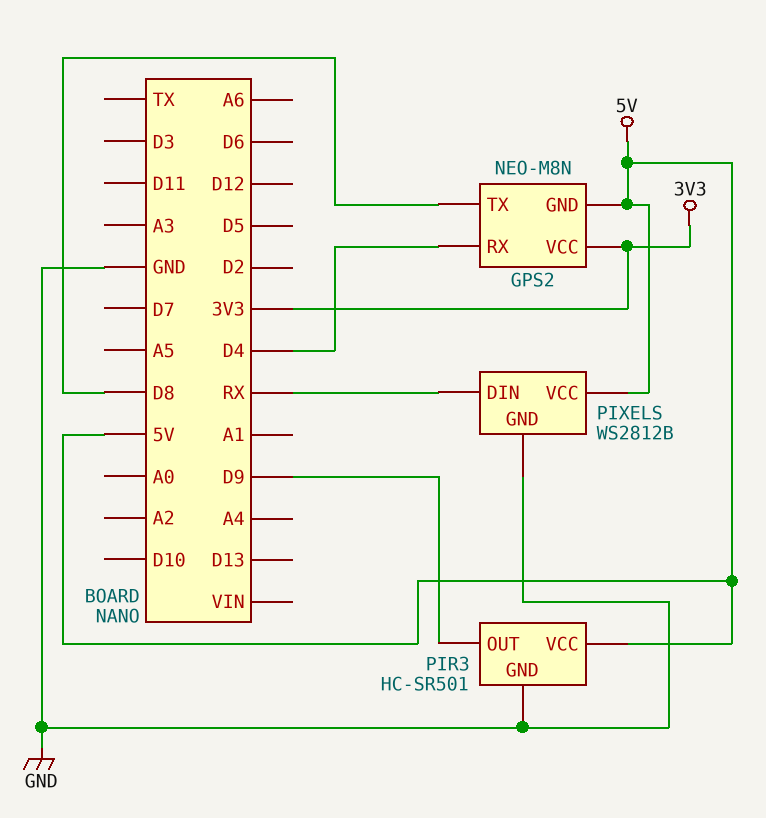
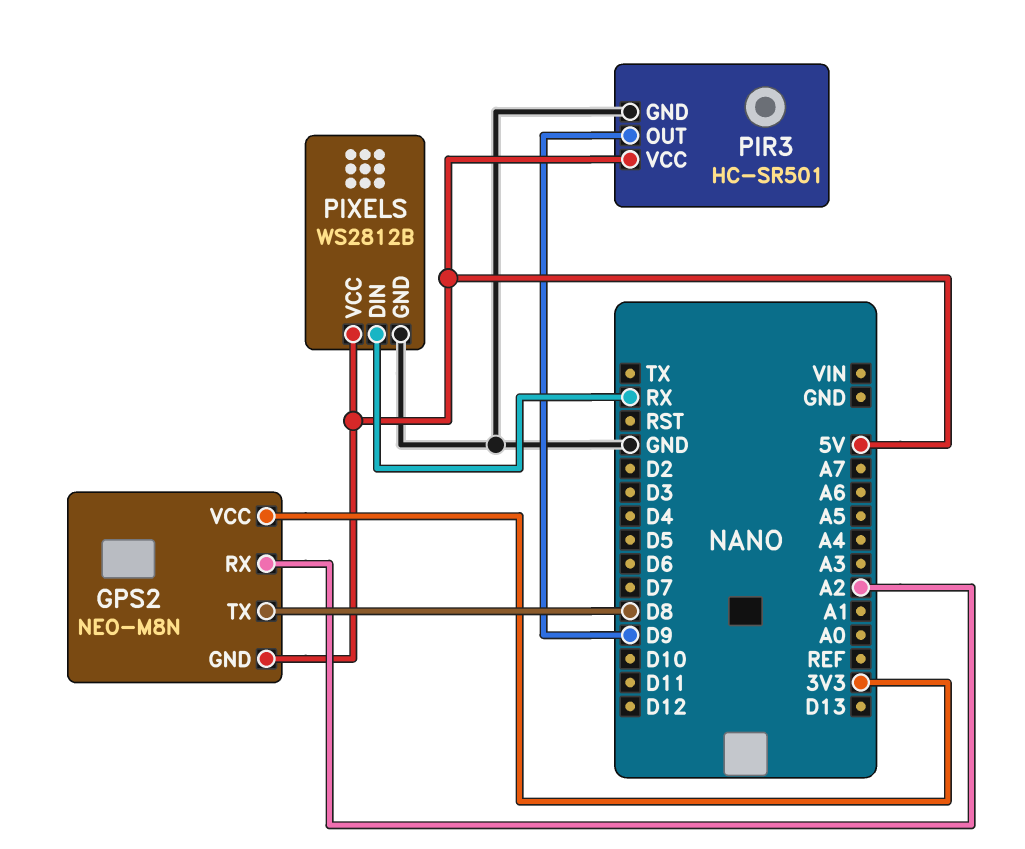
GPS2 pin RX: D4 -> A2

